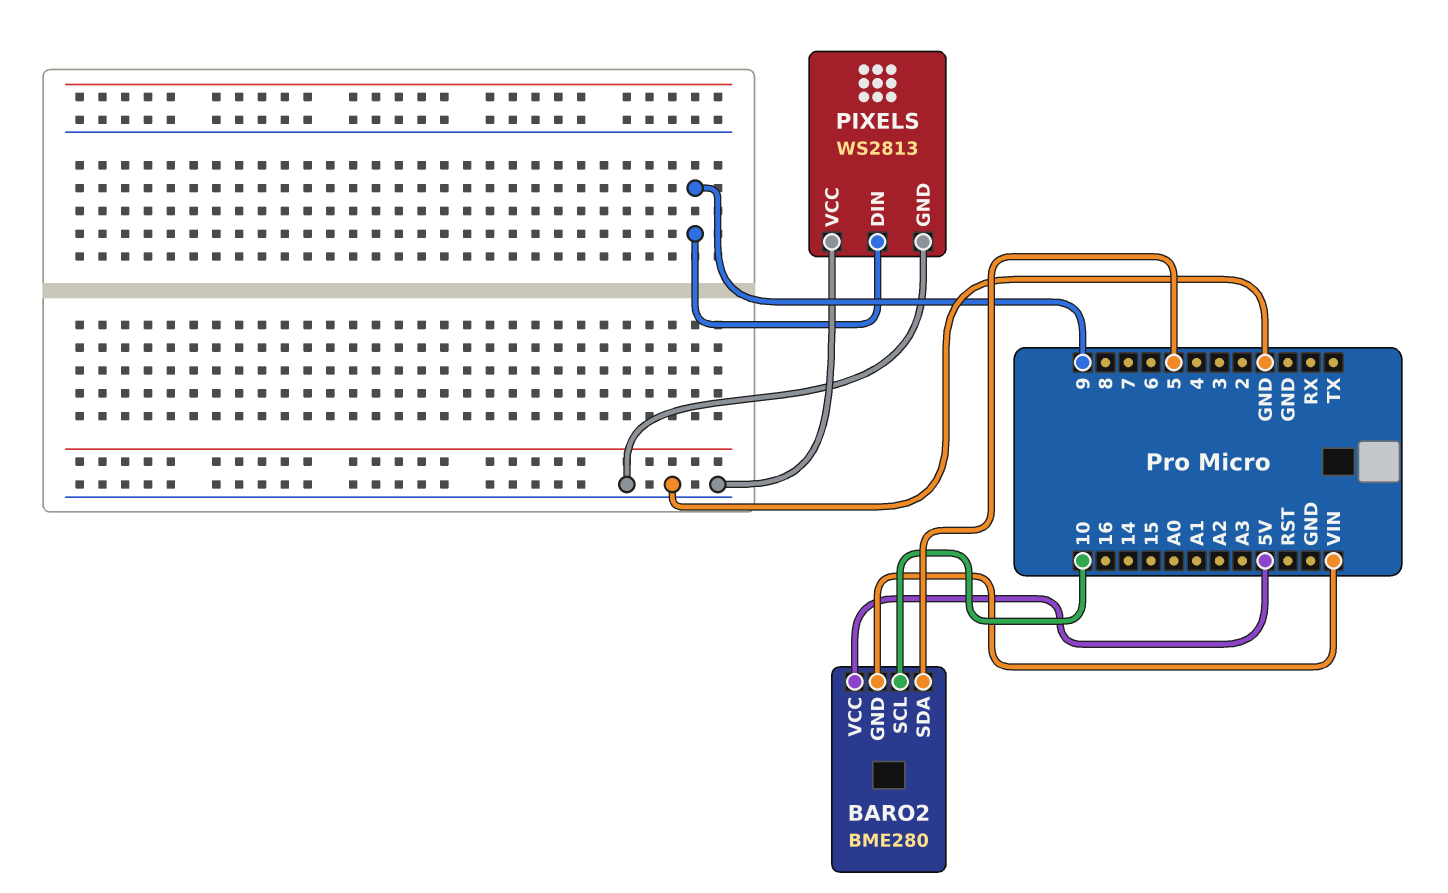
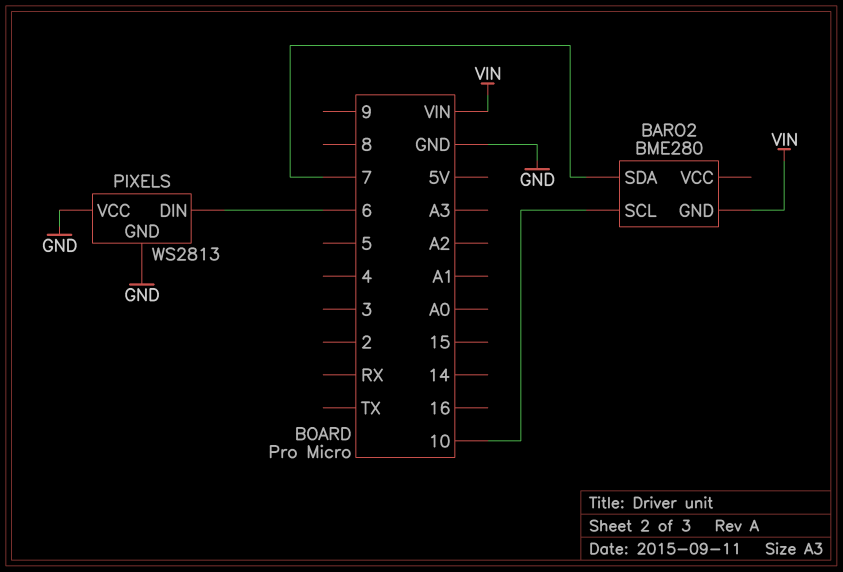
BARO2 pin SDA: 5 -> 7
BARO2 pin VCC: 5V -> none
PIXELS pin DIN: 9 -> 6

